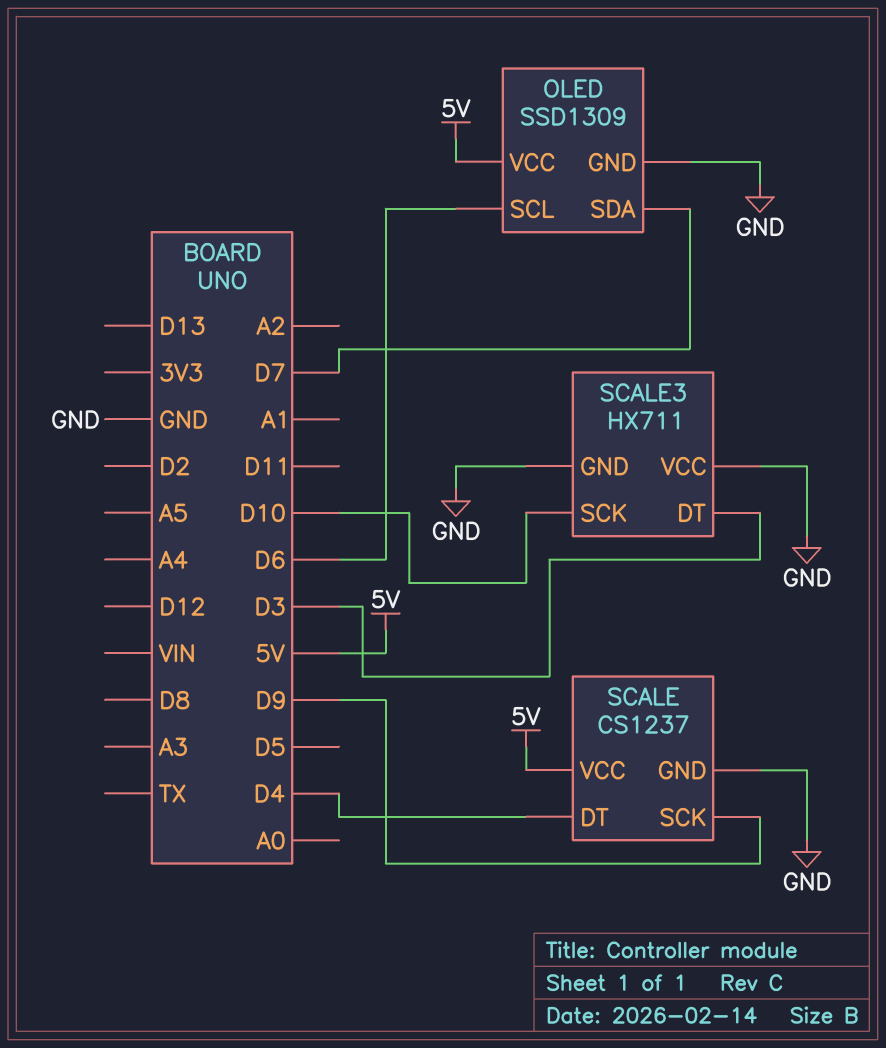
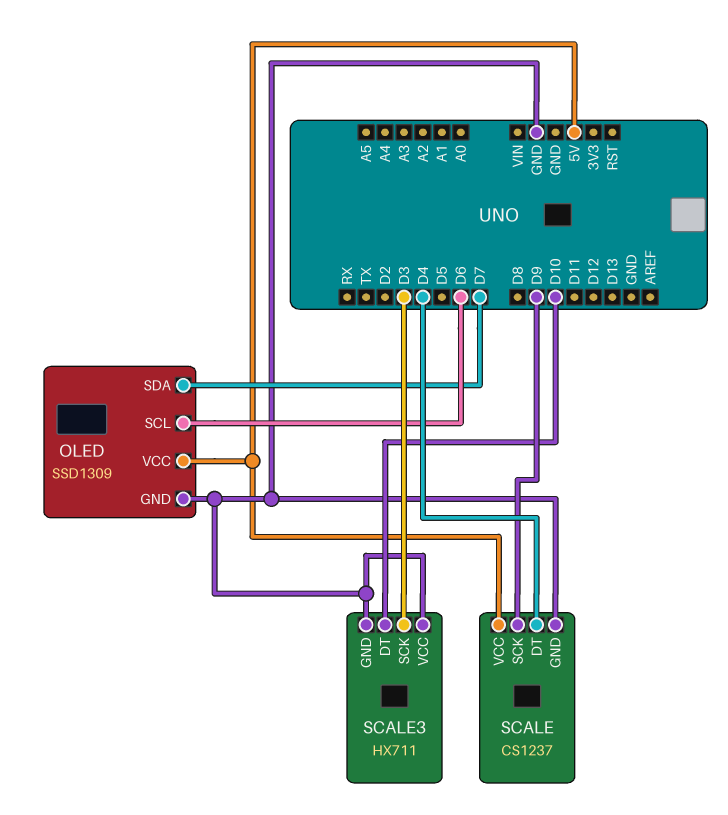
SCALE3 pin DT: D3 -> D10
SCALE3 pin SCK: D10 -> D3

